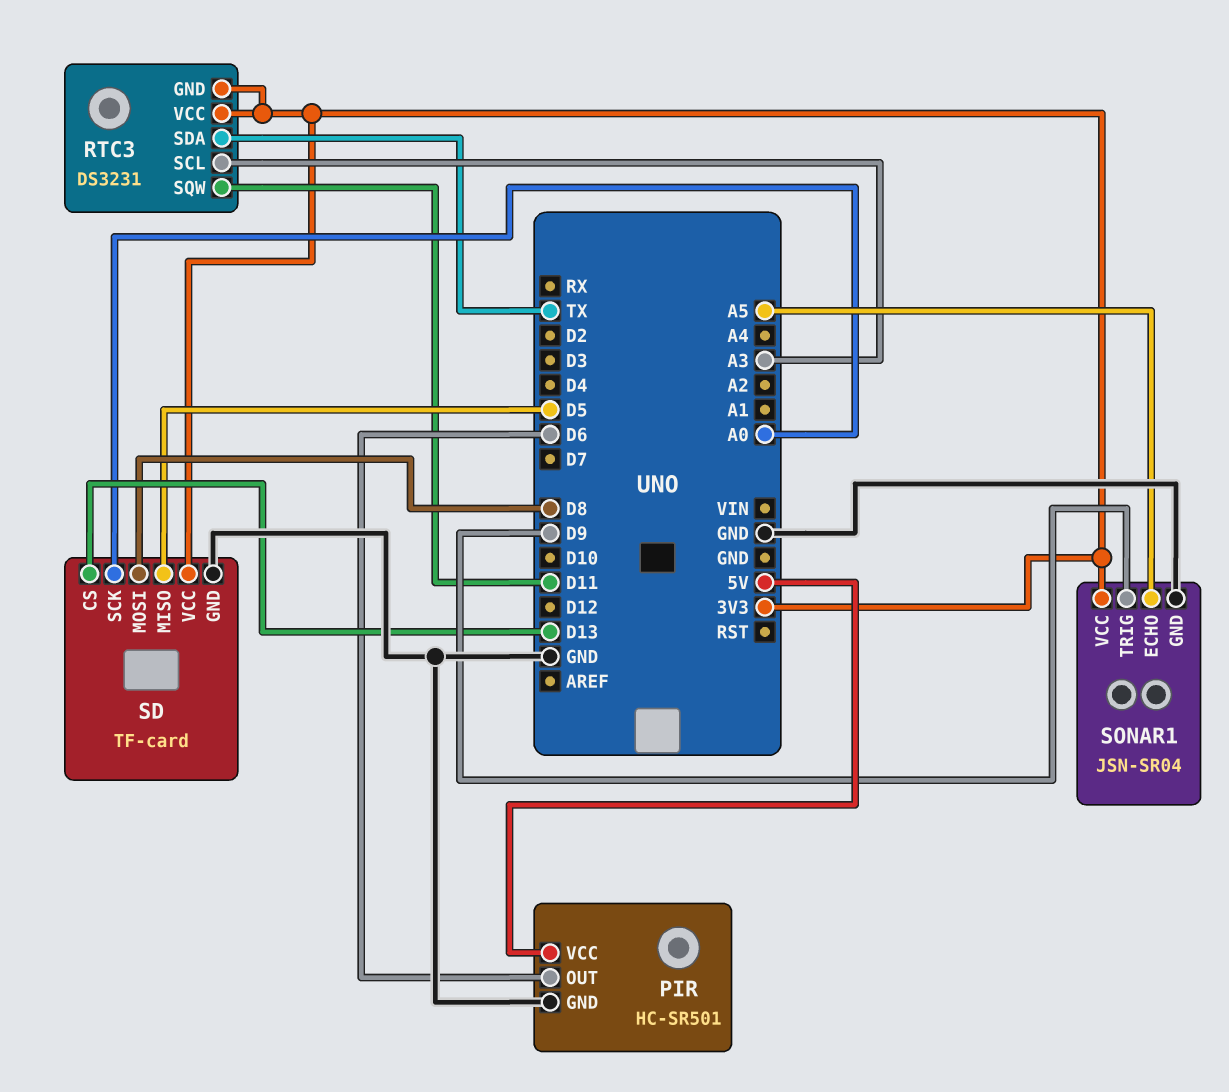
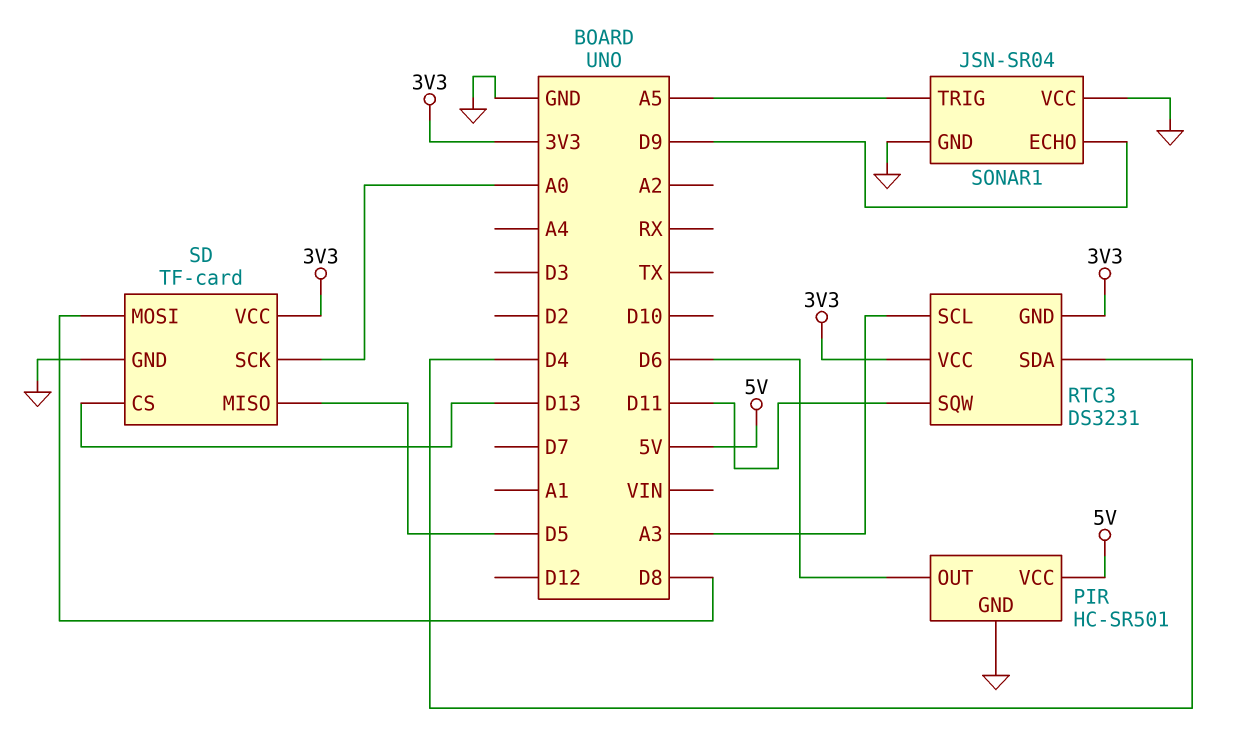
RTC3 pin SDA: TX -> D4
SONAR1 pin ECHO: A5 -> D9
SONAR1 pin TRIG: D9 -> A5
SONAR1 pin VCC: 3V3 -> GND

